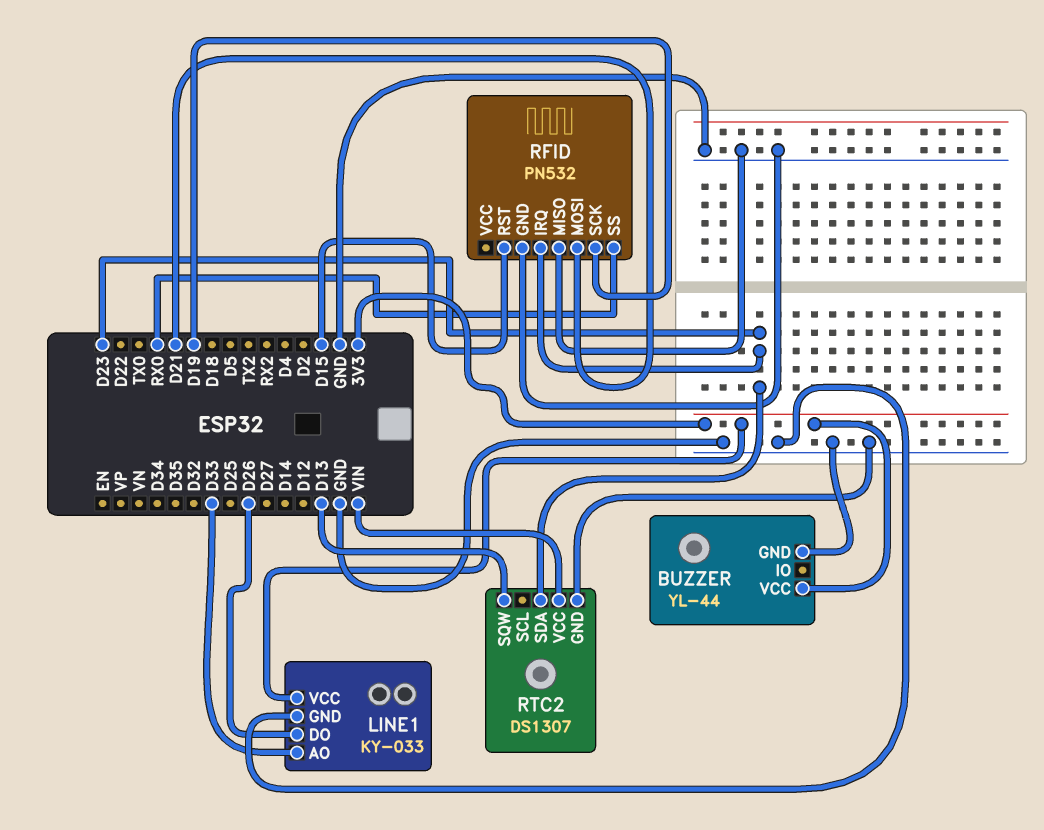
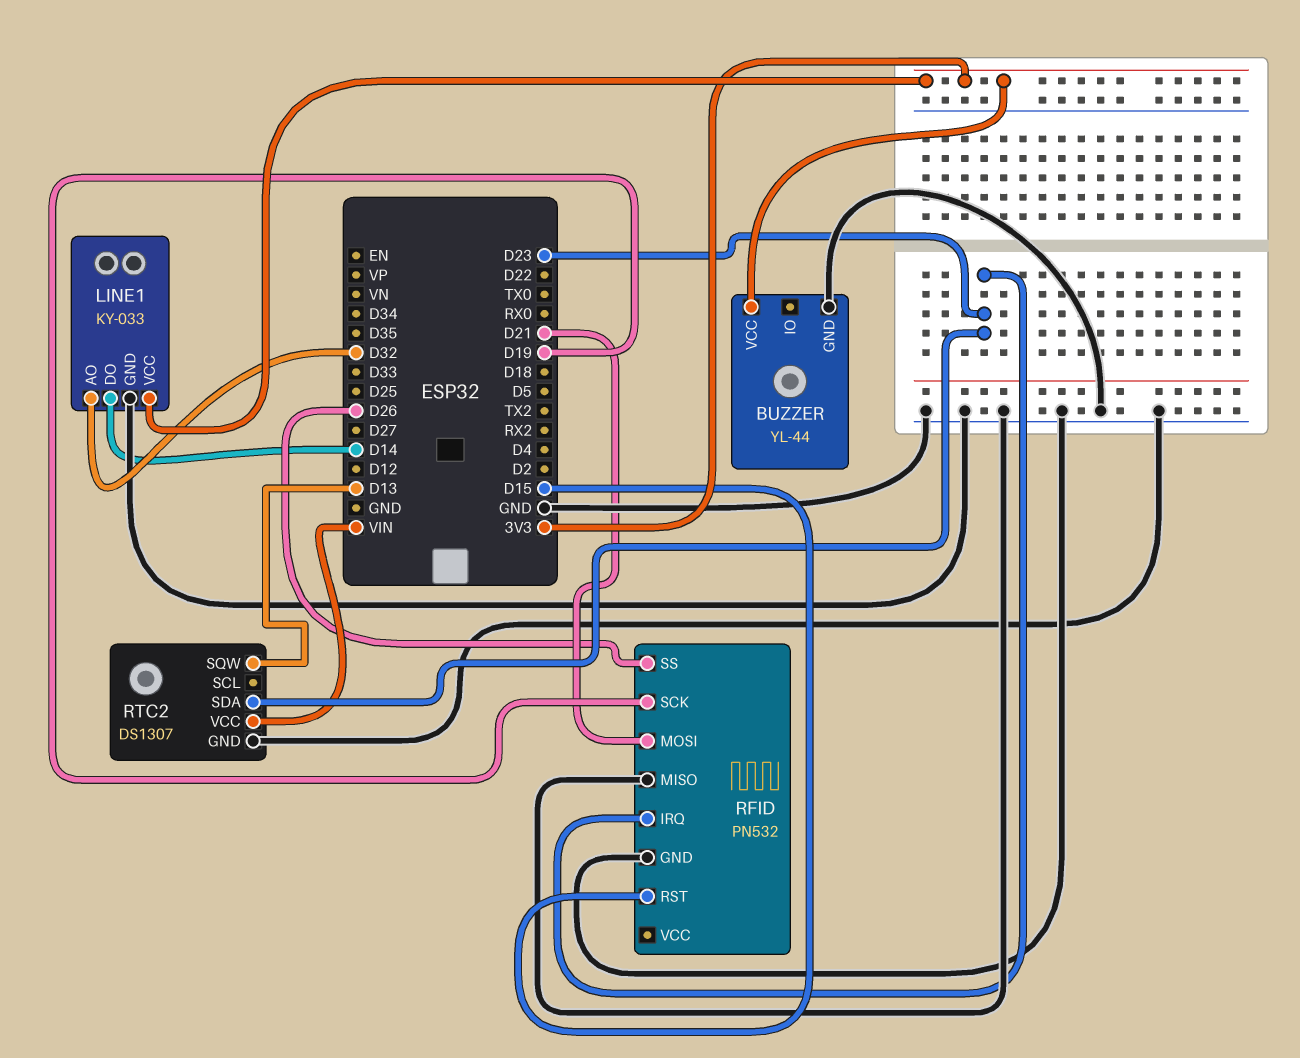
LINE1 pin AO: D33 -> D32
LINE1 pin DO: D26 -> D14
RFID pin SS: RX0 -> D26

